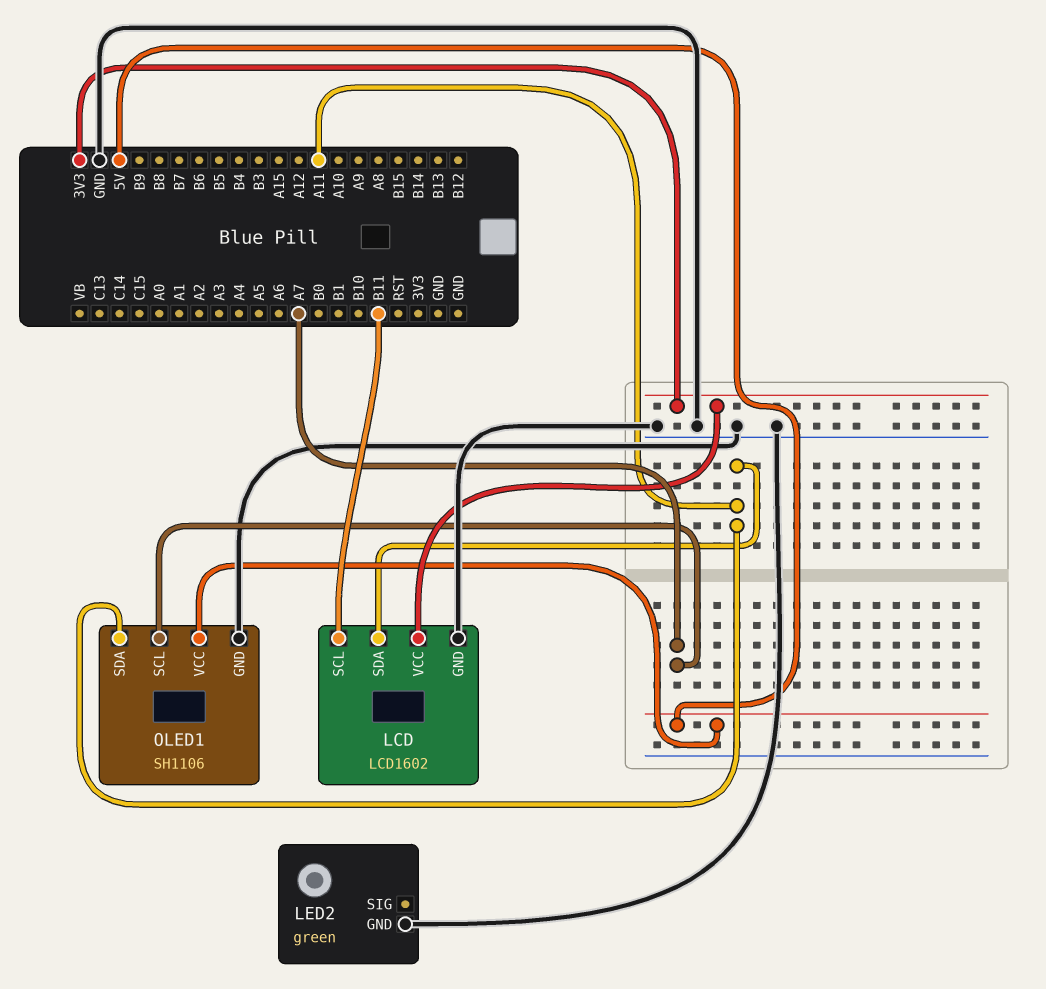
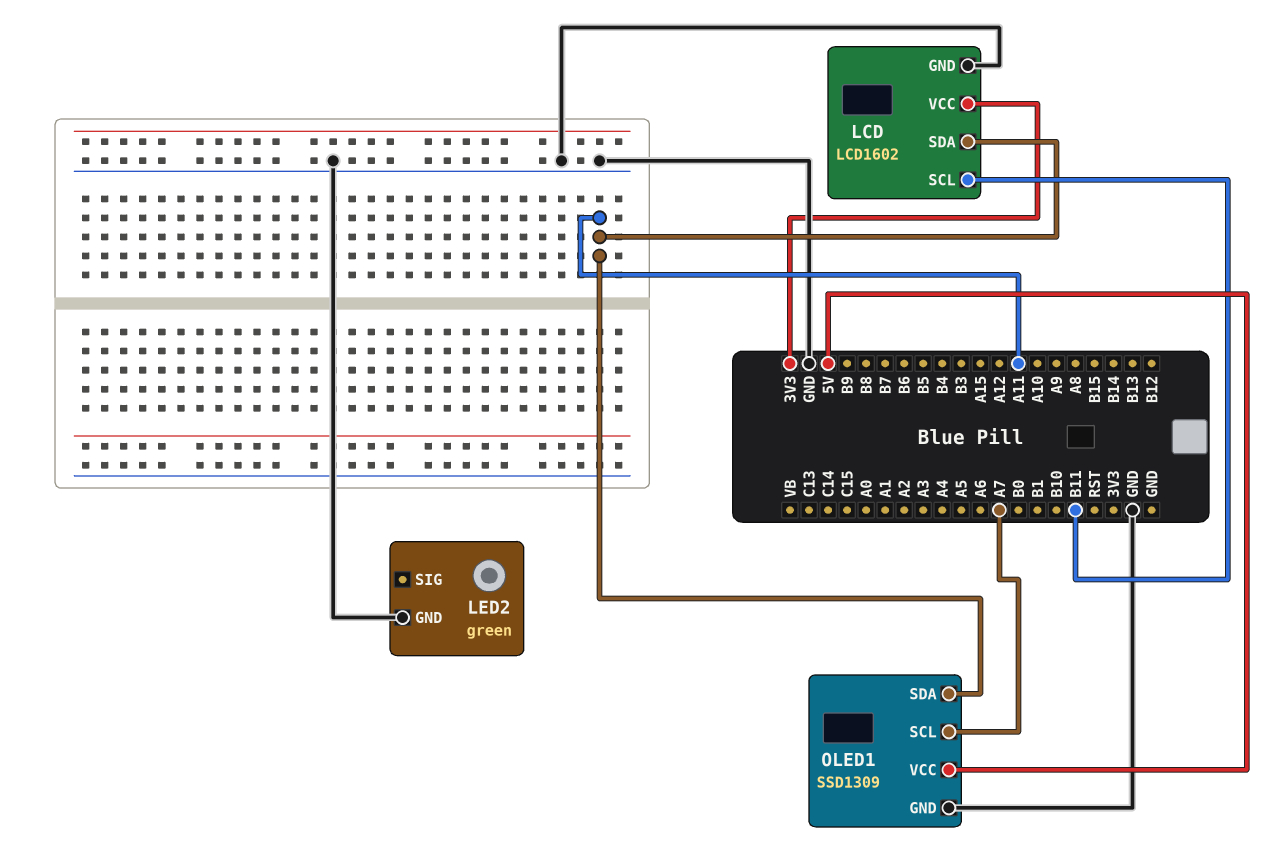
OLED1: SH1106 -> SSD1309

